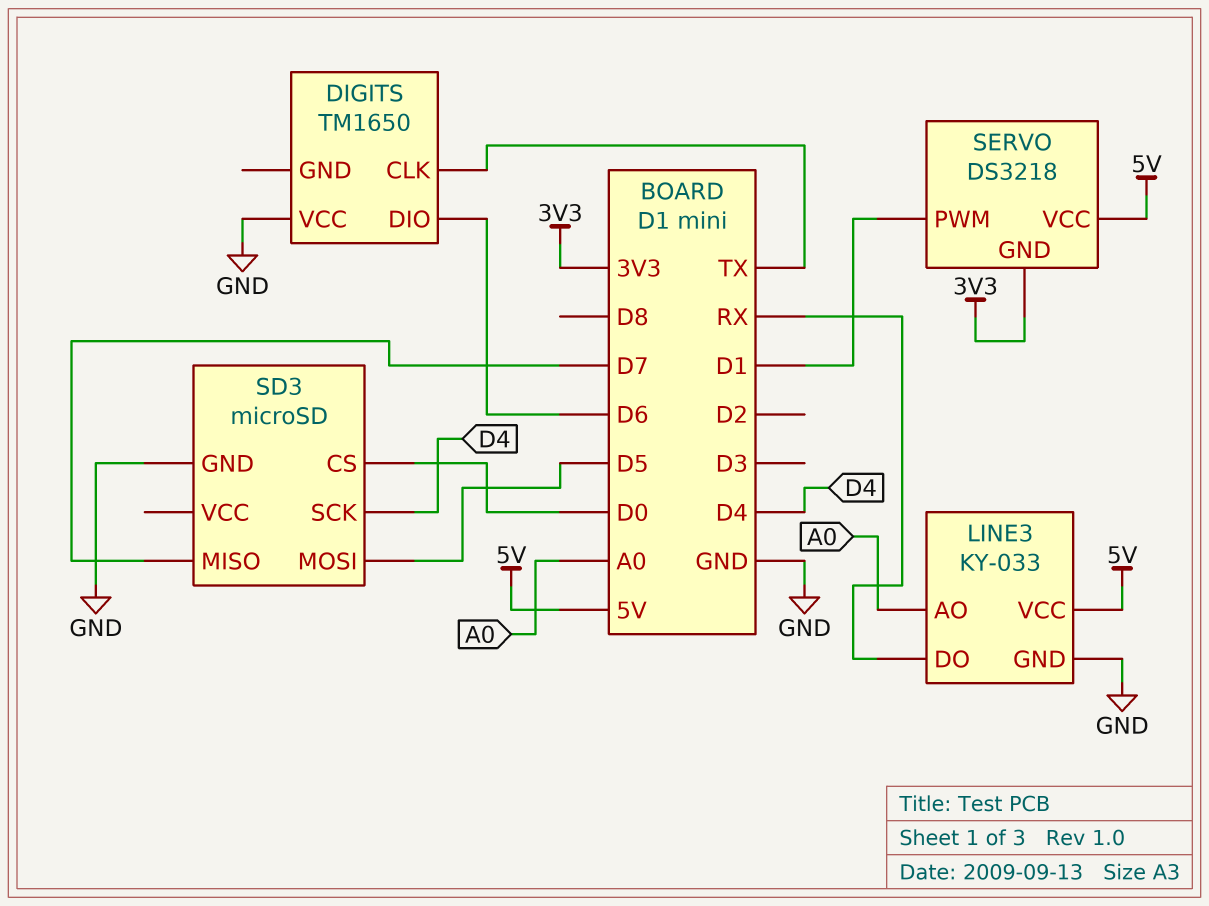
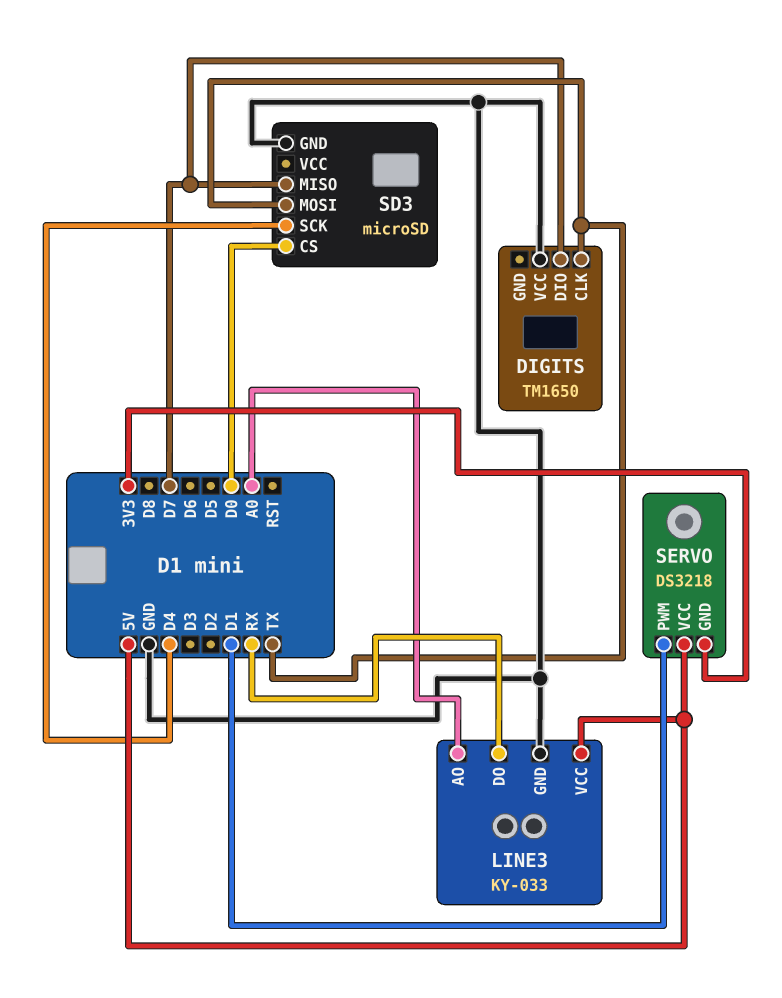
DIGITS pin DIO: D6 -> D7
SD3 pin MOSI: D5 -> TX

